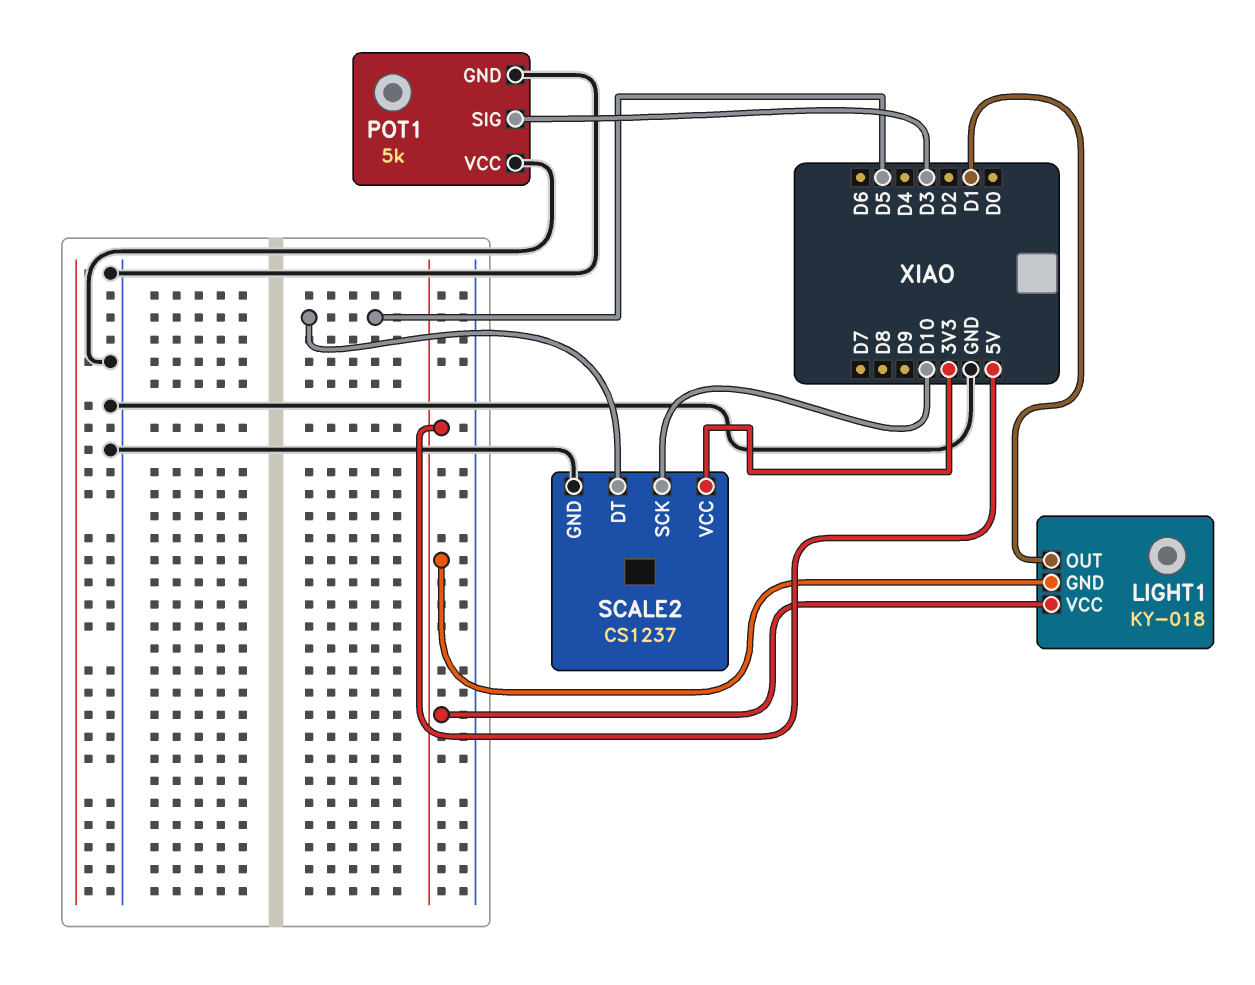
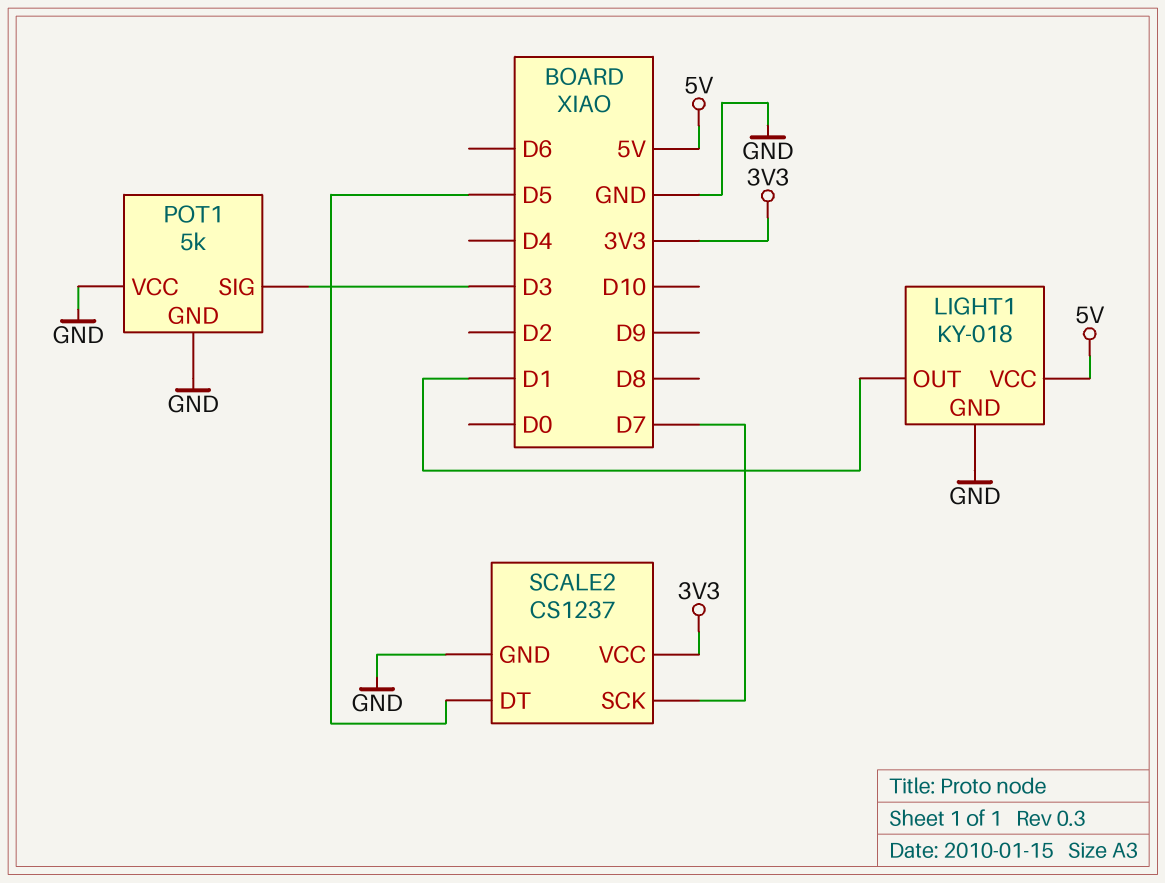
LIGHT1 pin GND: 5V -> GND
SCALE2 pin SCK: D10 -> D7

